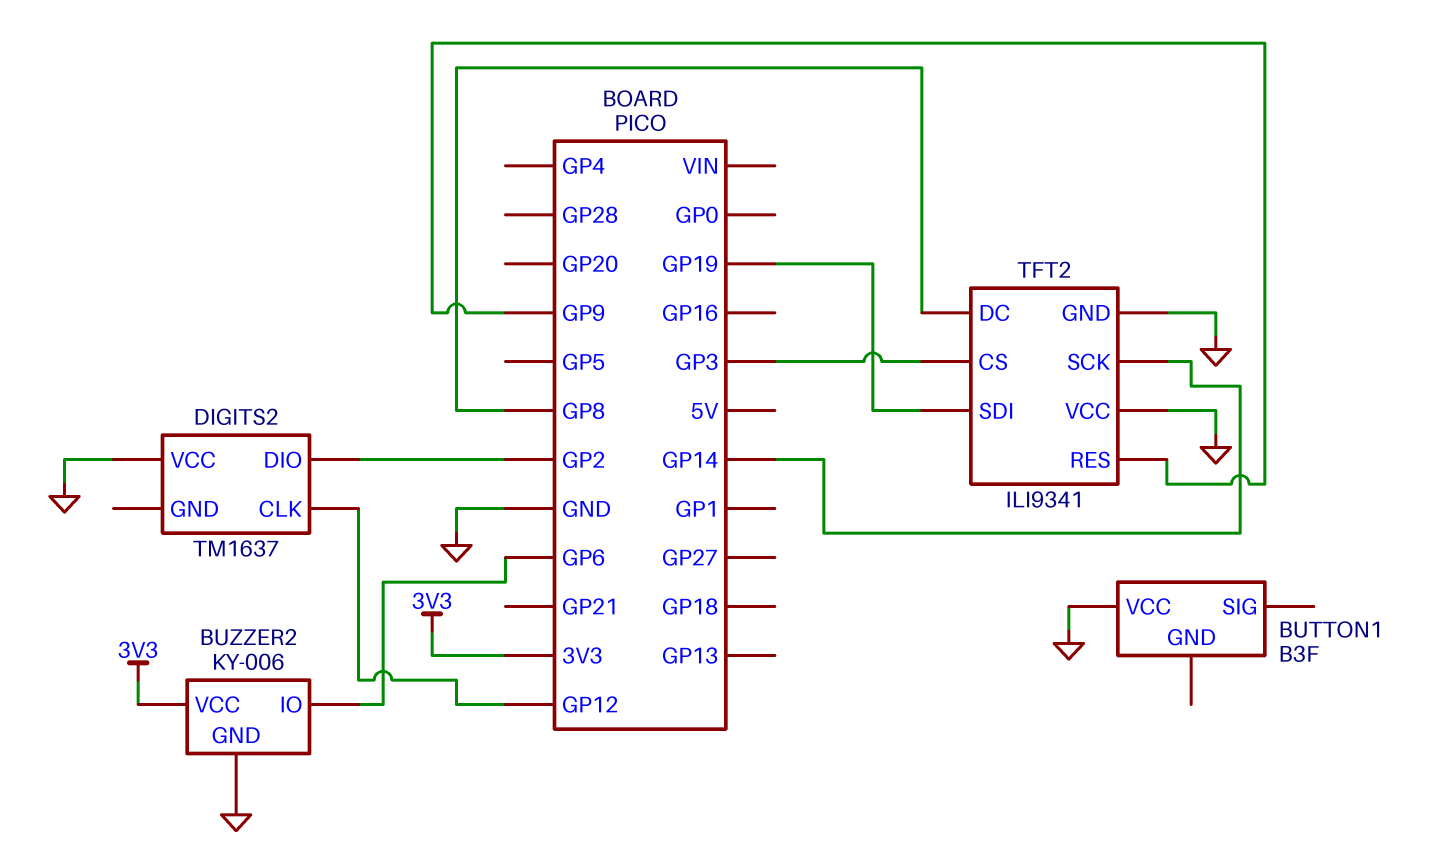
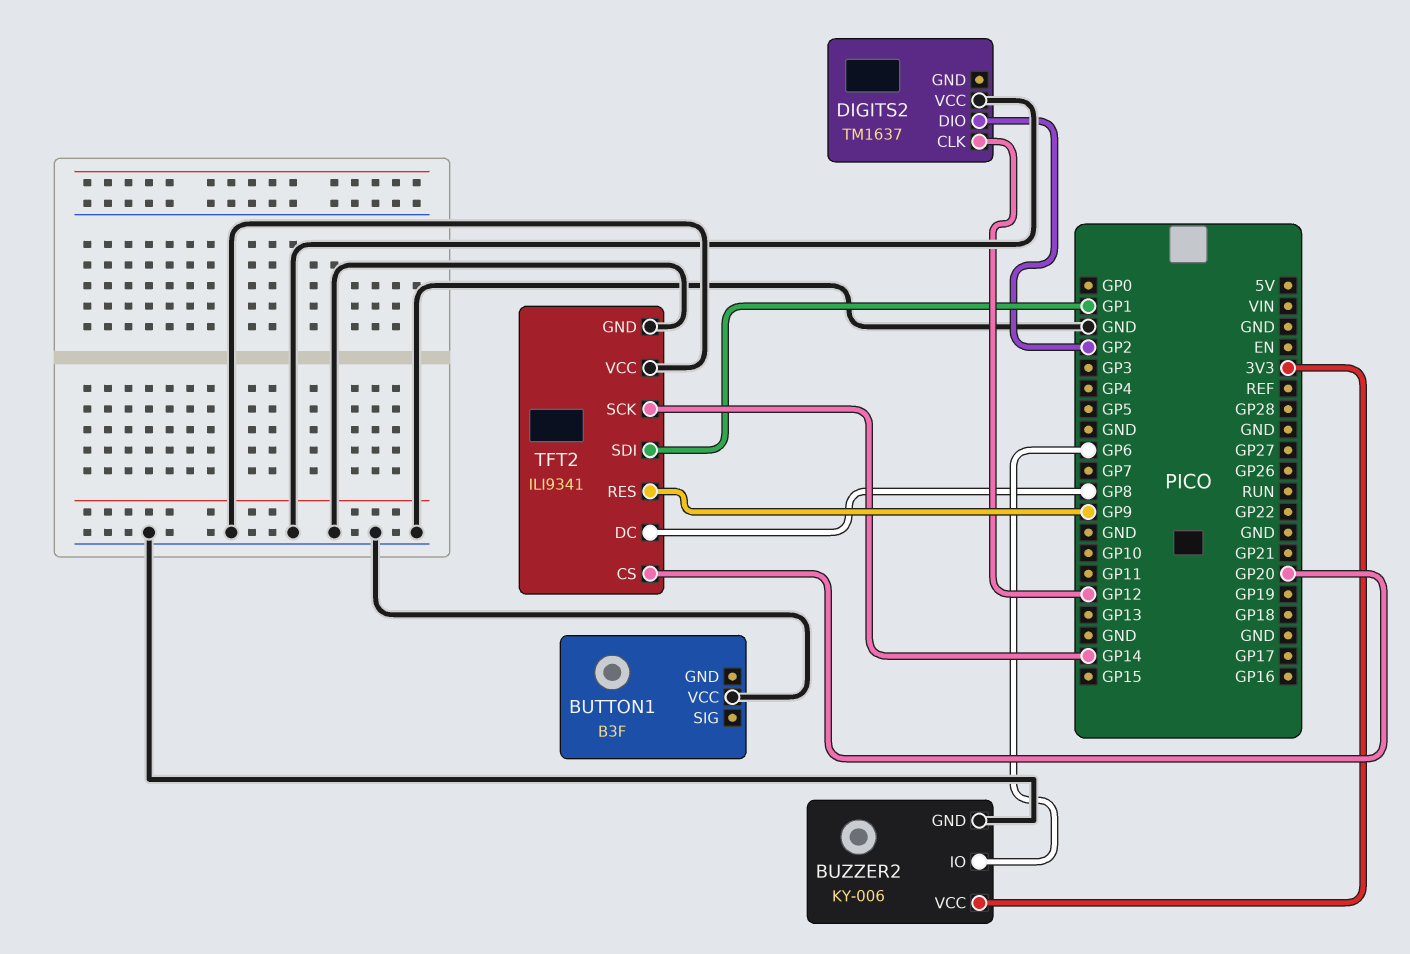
TFT2 pin CS: GP3 -> GP20
TFT2 pin SDI: GP19 -> GP1

